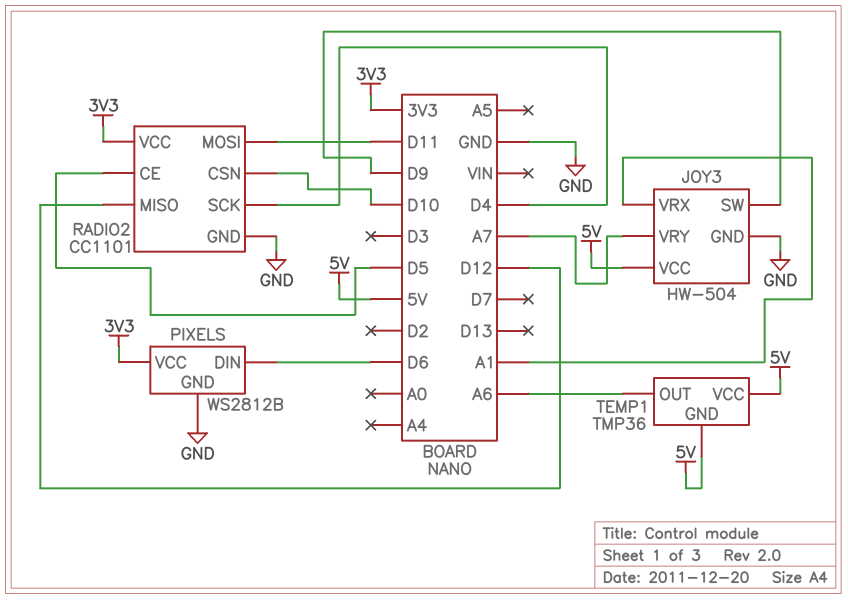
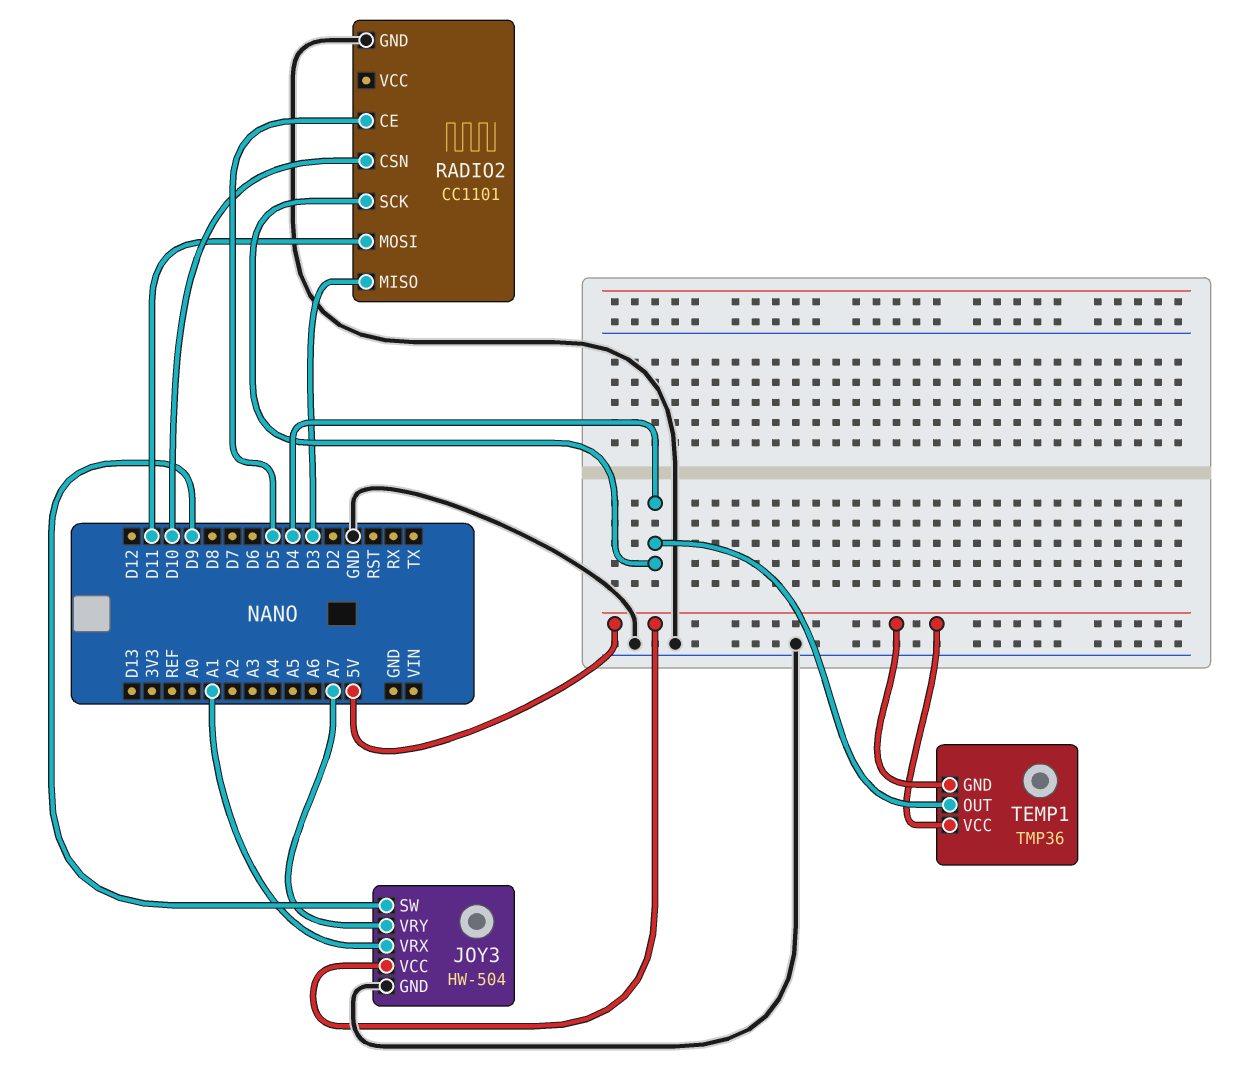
PIXELS: WS2812B -> none
PIXELS pin DIN: D6 -> none
PIXELS pin GND: GND -> none
PIXELS pin VCC: 3V3 -> none
RADIO2 pin MISO: D12 -> D3
RADIO2 pin VCC: 3V3 -> none
TEMP1 pin OUT: A6 -> D4

